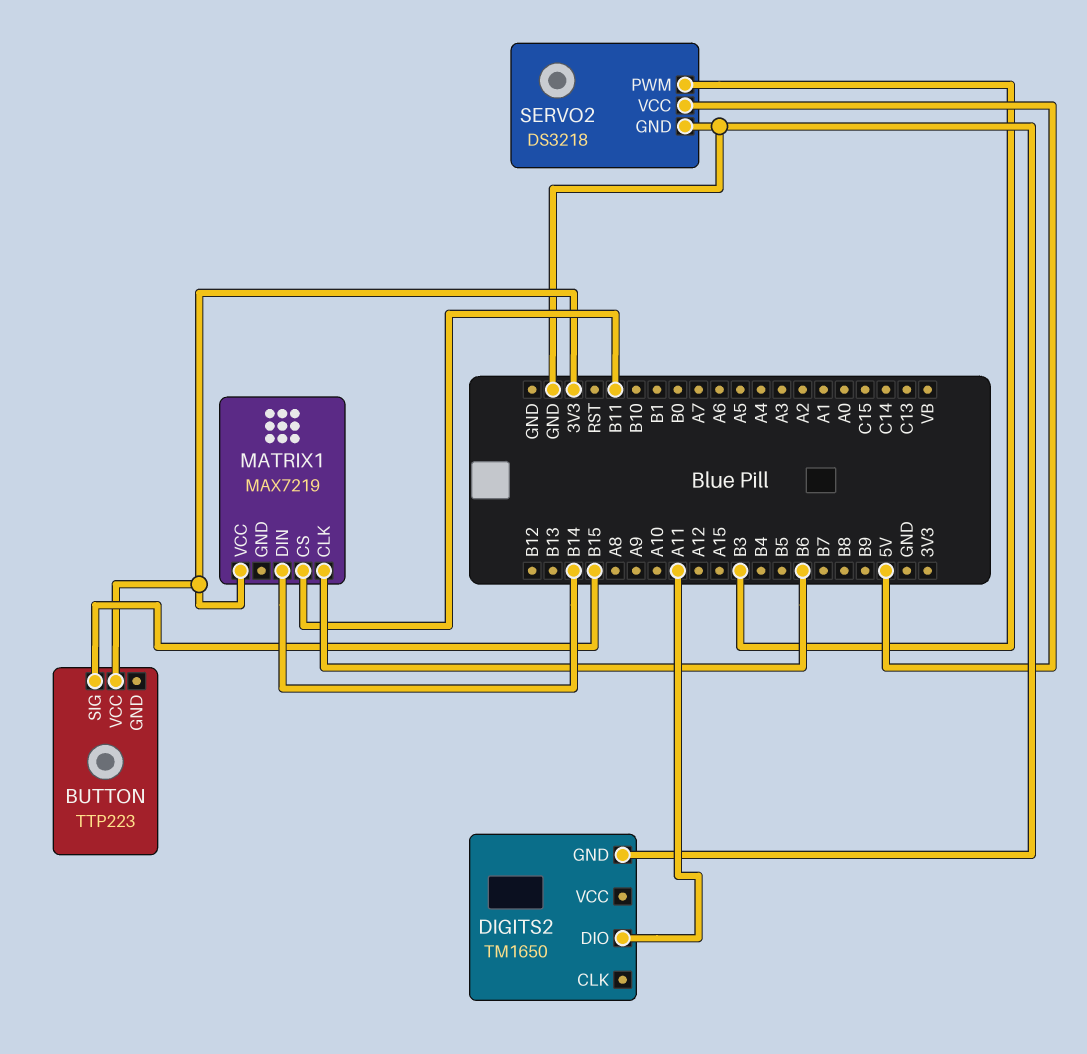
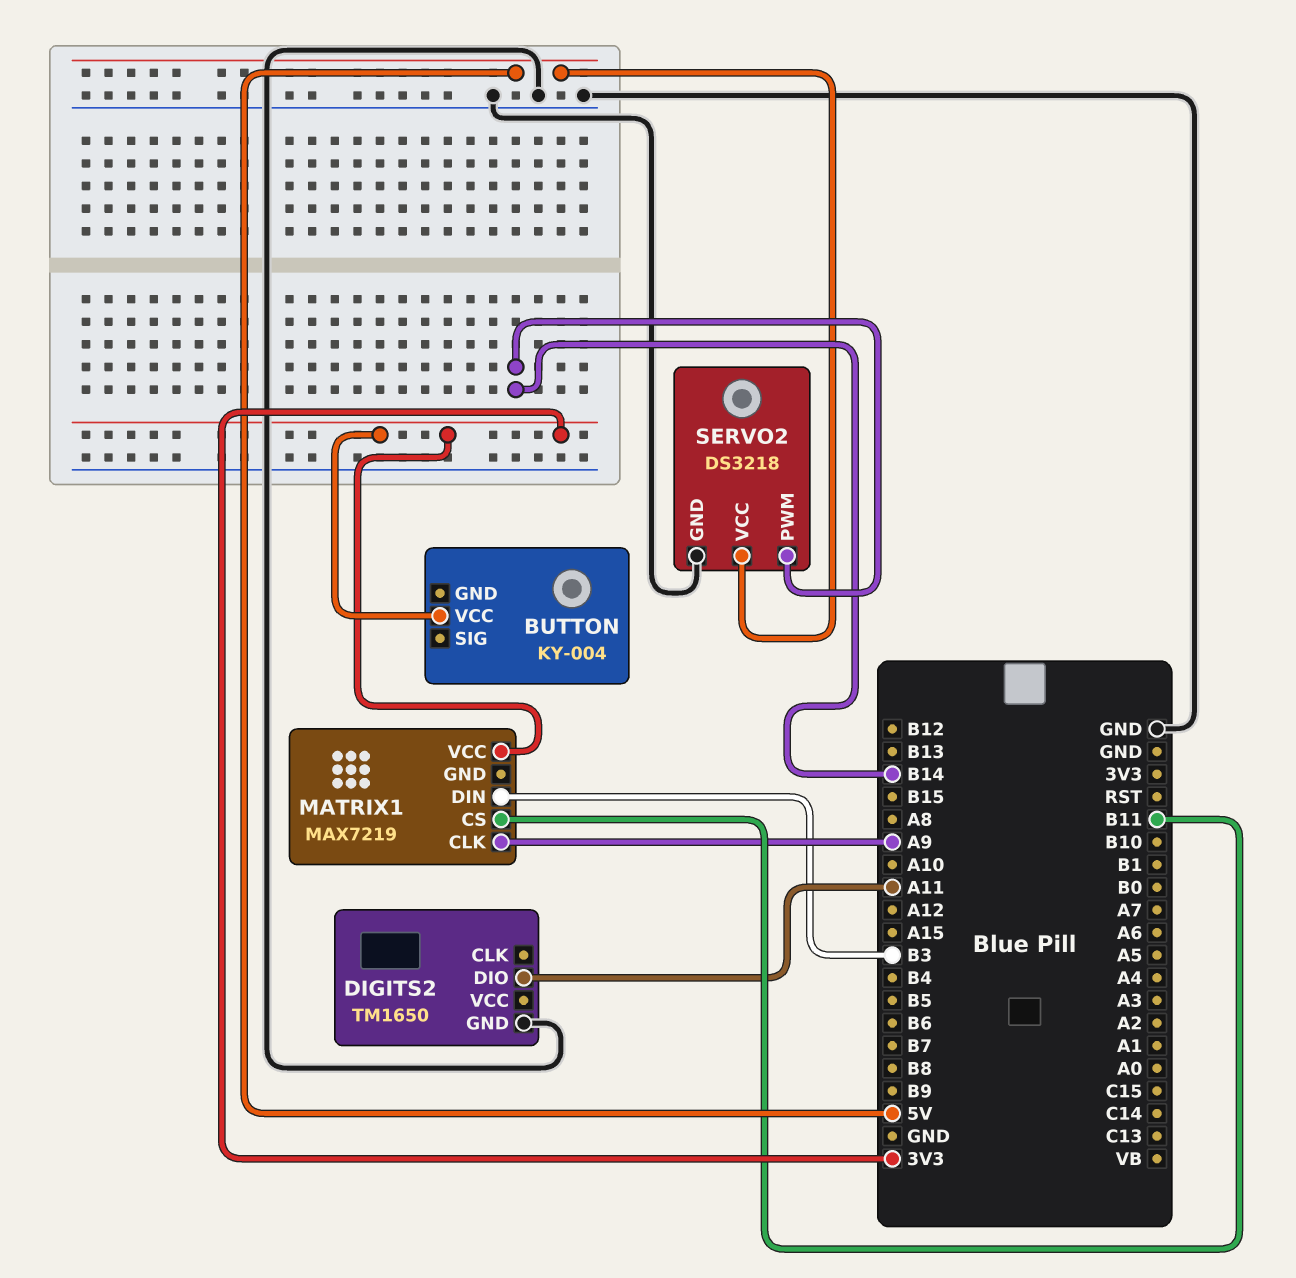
BUTTON: TTP223 -> KY-004
BUTTON pin SIG: B15 -> none
MATRIX1 pin CLK: B6 -> A9
MATRIX1 pin DIN: B14 -> B3
SERVO2 pin PWM: B3 -> B14

